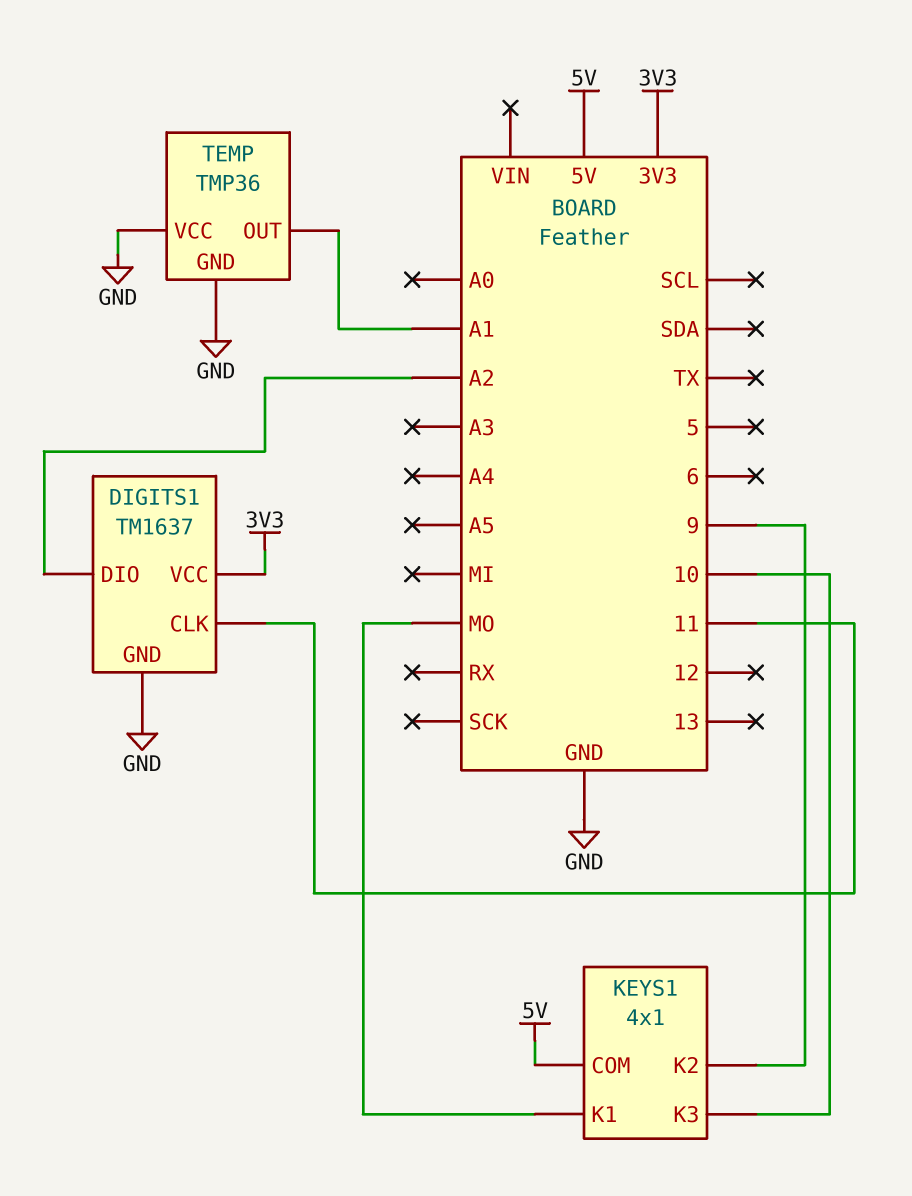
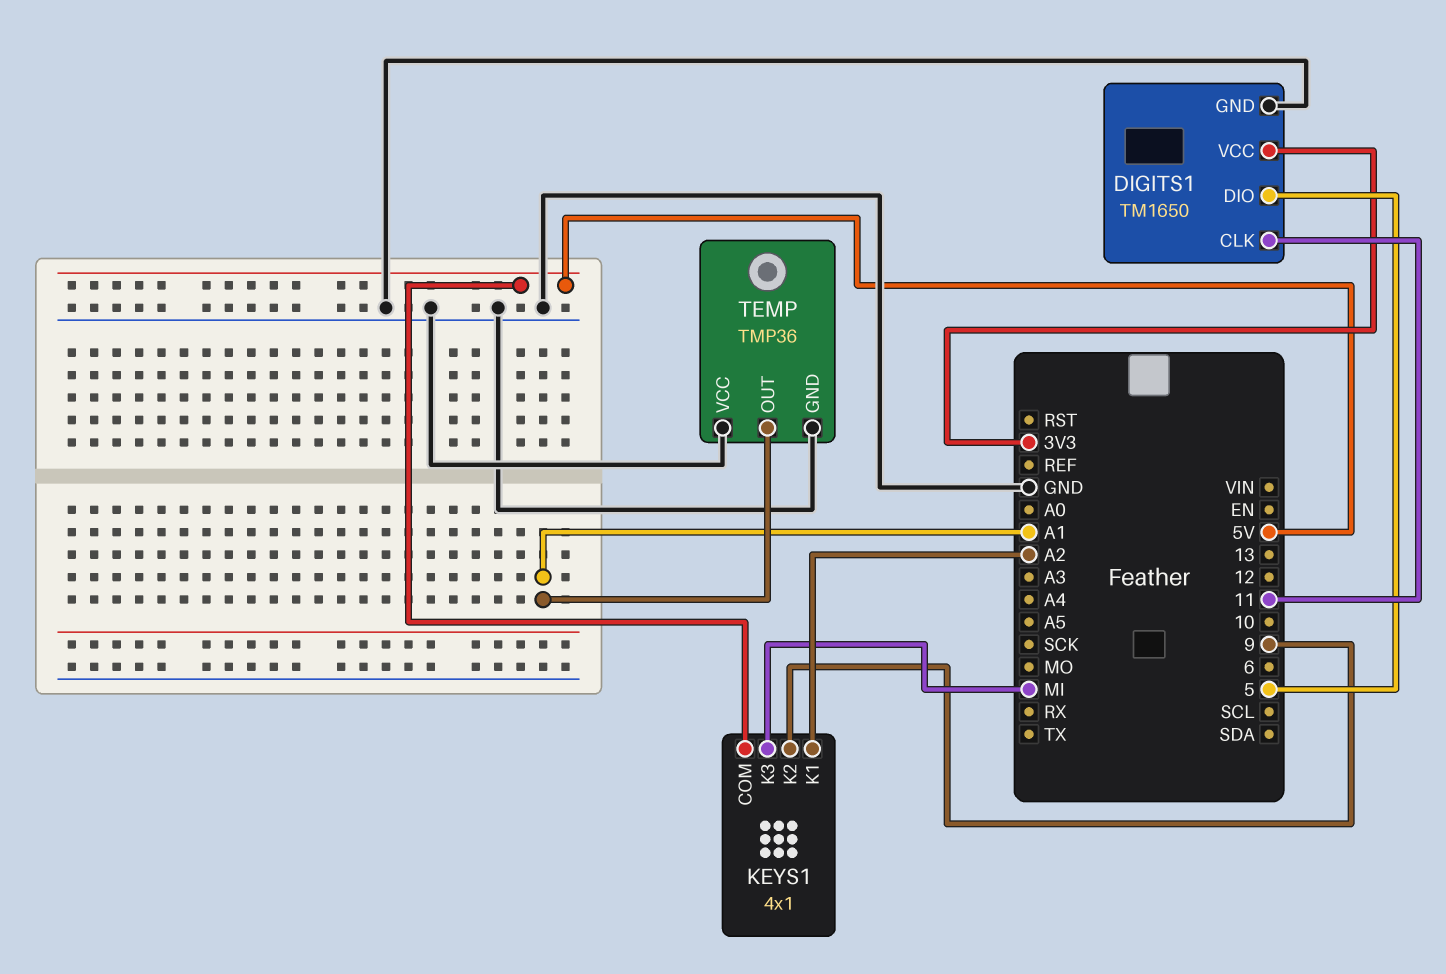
DIGITS1: TM1637 -> TM1650
DIGITS1 pin DIO: A2 -> 5
KEYS1 pin K1: MO -> A2
KEYS1 pin K3: 10 -> MI

